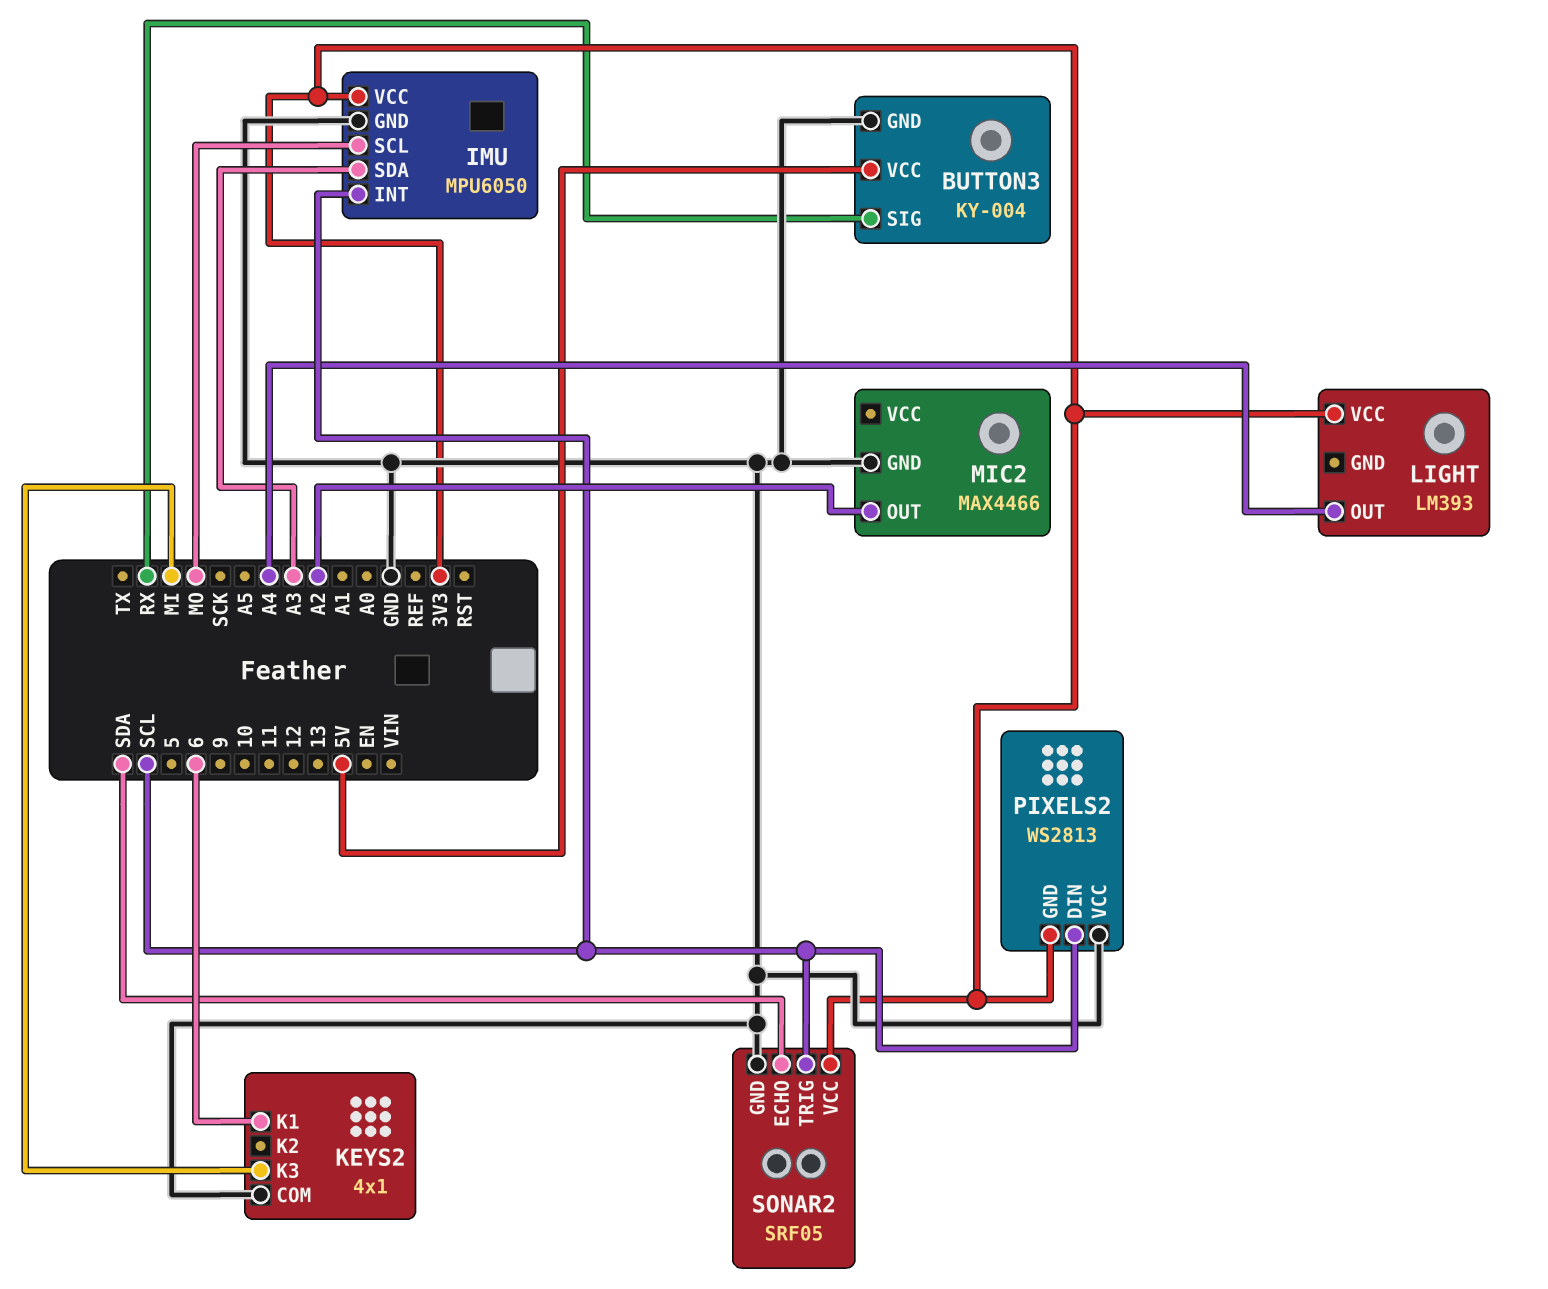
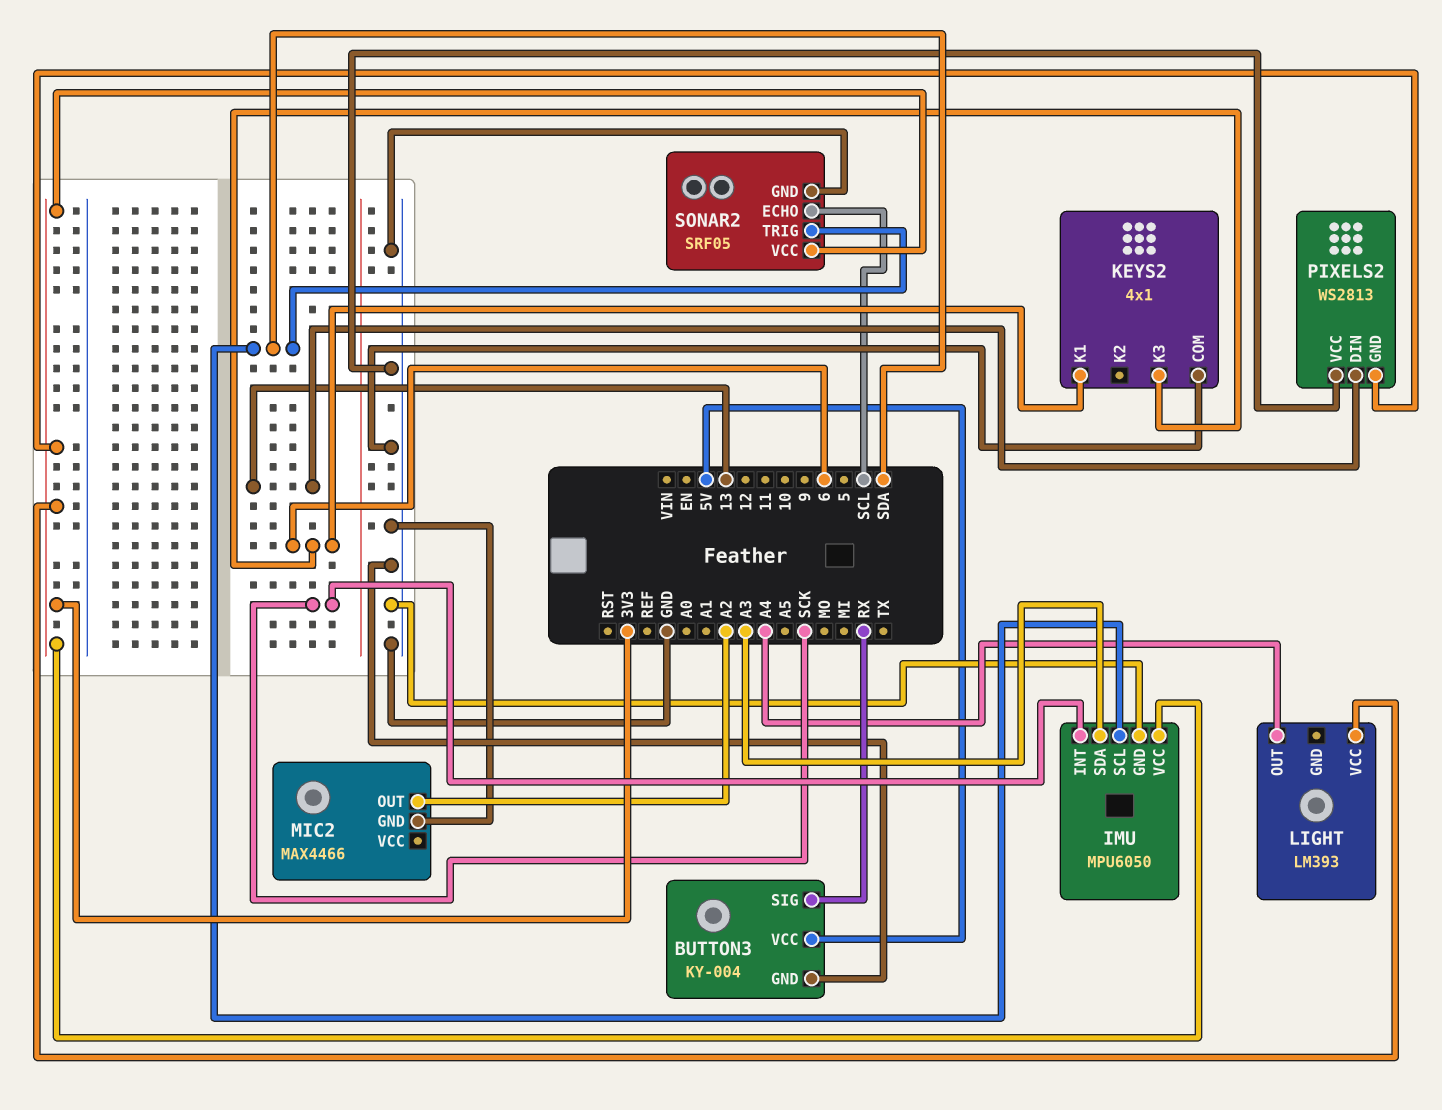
IMU pin INT: SCL -> SCK
IMU pin SCL: MO -> SDA
KEYS2 pin K3: MI -> 6
PIXELS2 pin DIN: SCL -> 13
SONAR2 pin ECHO: SDA -> SCL
SONAR2 pin TRIG: SCL -> SDA

